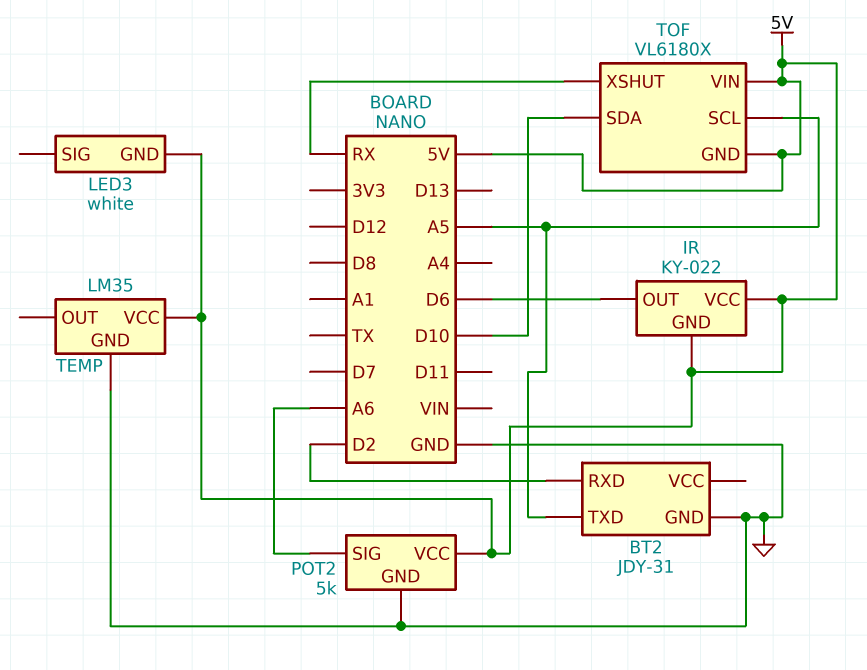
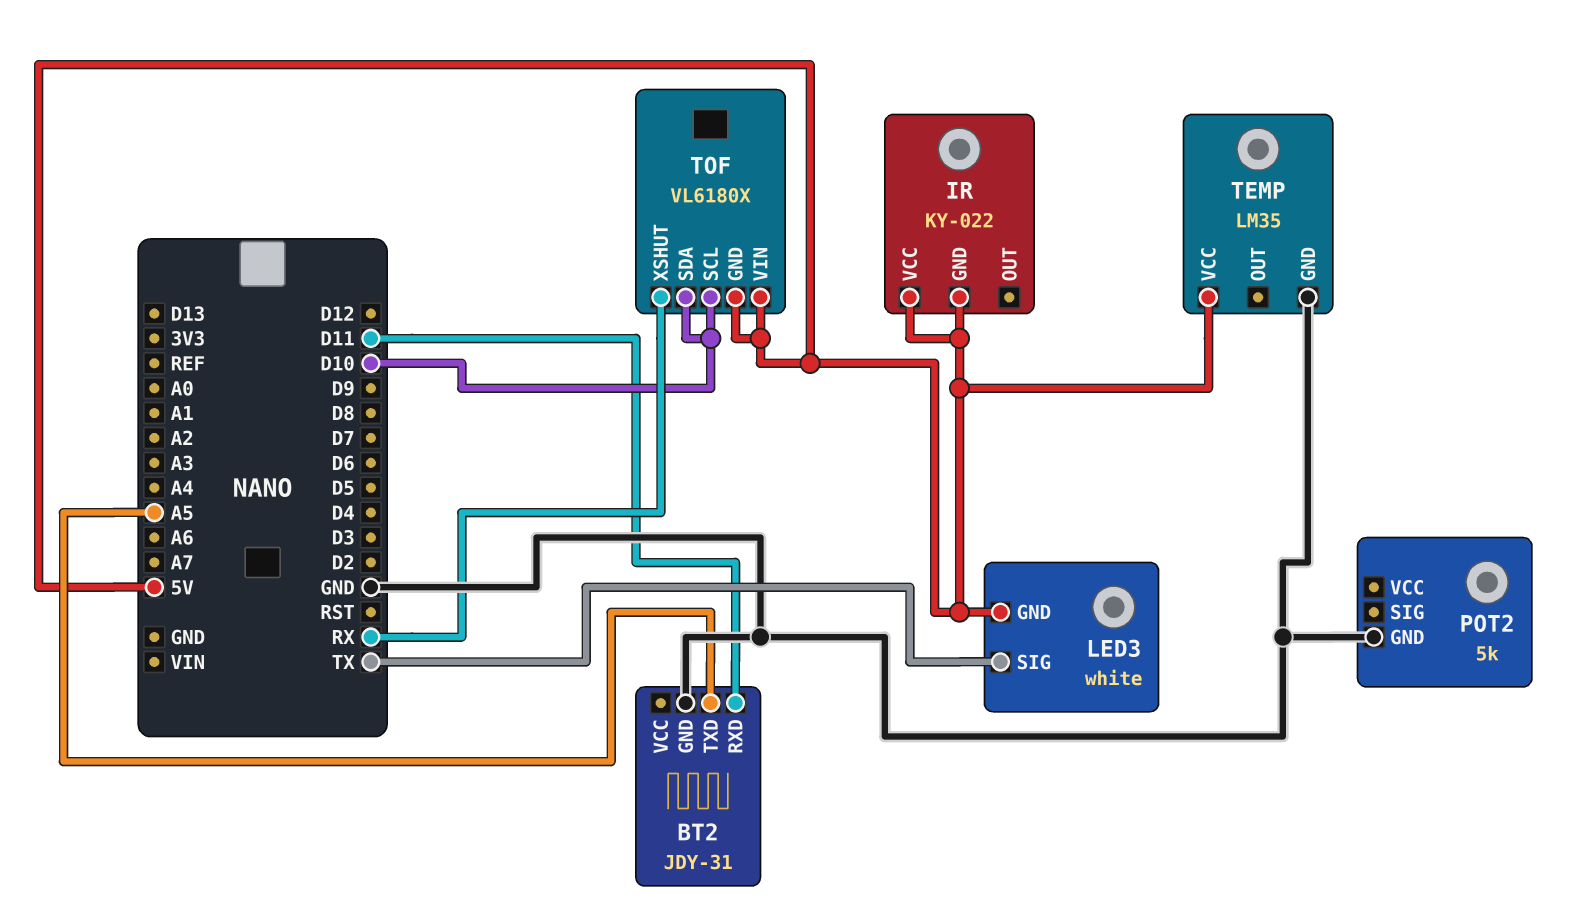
BT2 pin RXD: D2 -> D11
IR pin OUT: D6 -> none
LED3 pin SIG: none -> TX
POT2 pin SIG: A6 -> none
POT2 pin VCC: 5V -> none
TOF pin SCL: A5 -> D10

